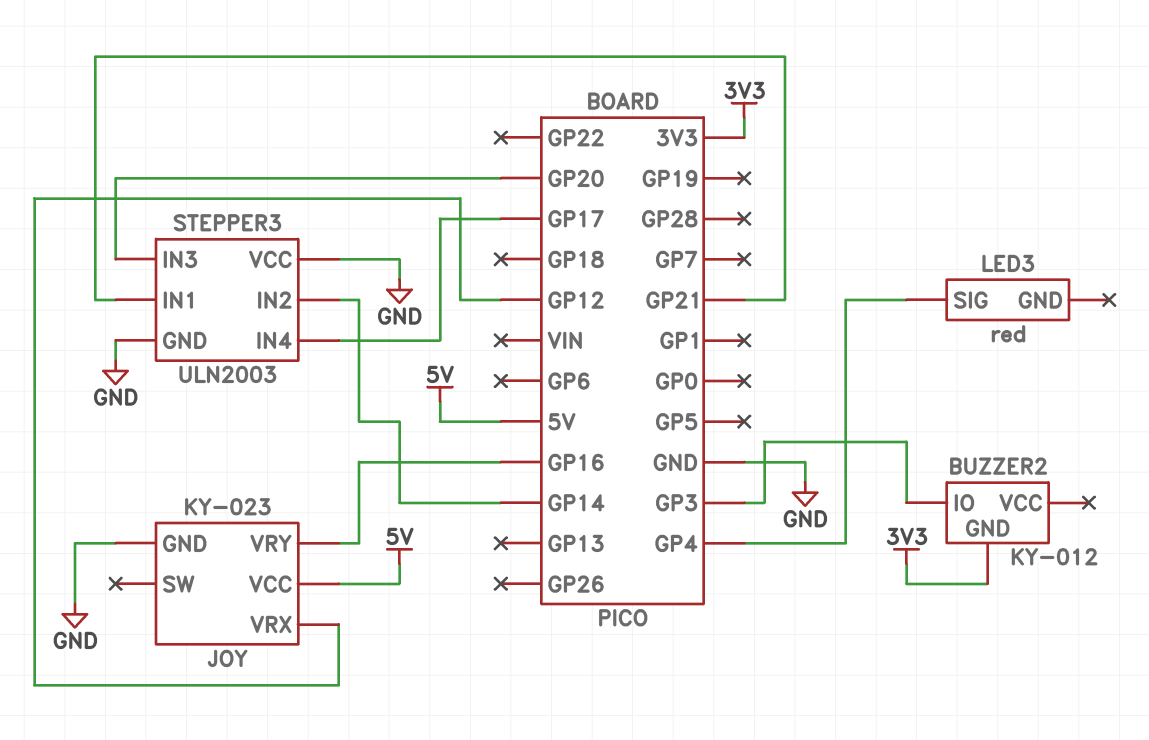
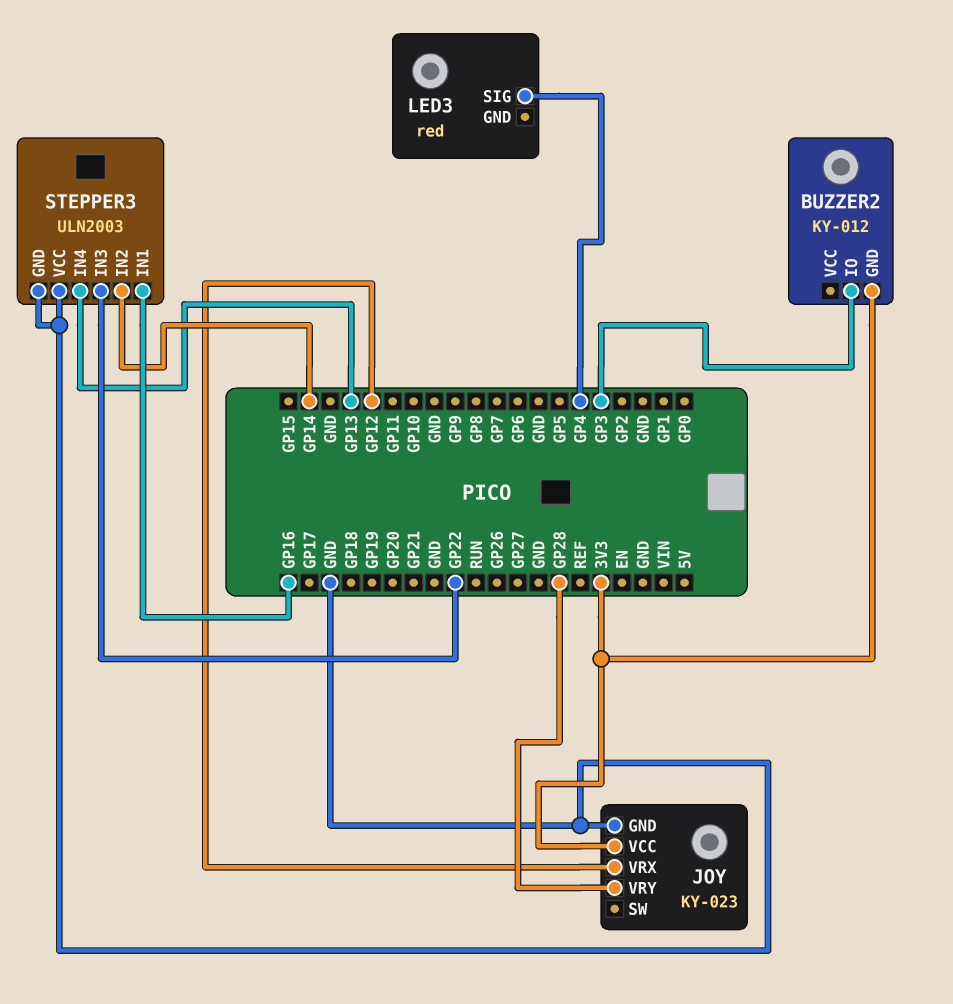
JOY pin VCC: 5V -> 3V3
JOY pin VRY: GP16 -> GP28
STEPPER3 pin IN1: GP21 -> GP16
STEPPER3 pin IN3: GP20 -> GP22
STEPPER3 pin IN4: GP17 -> GP13

